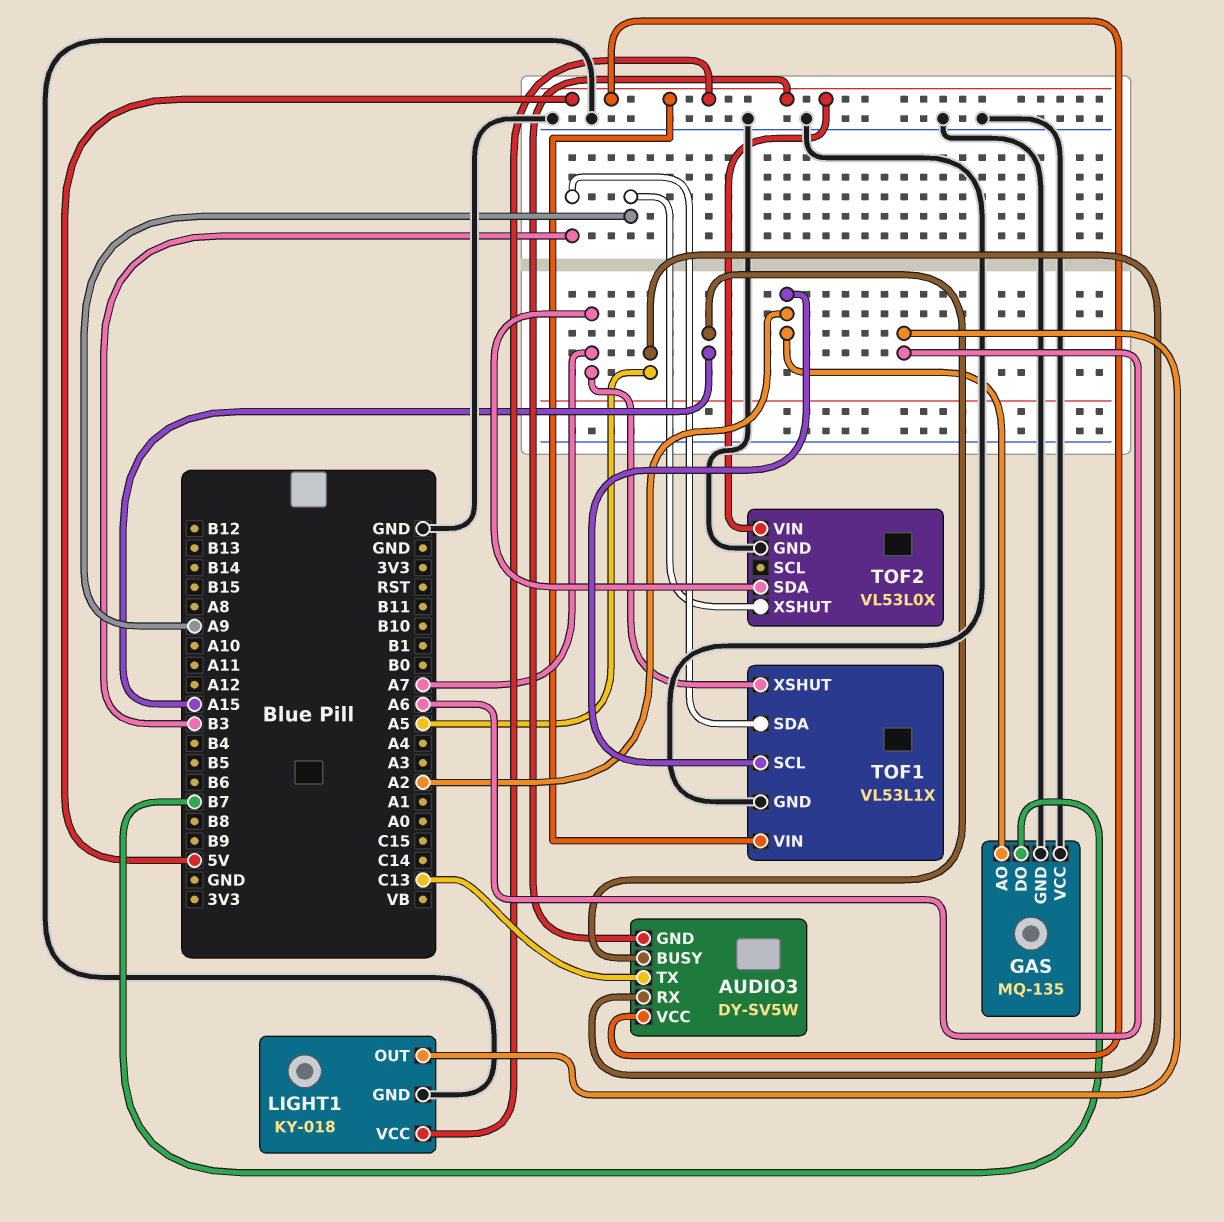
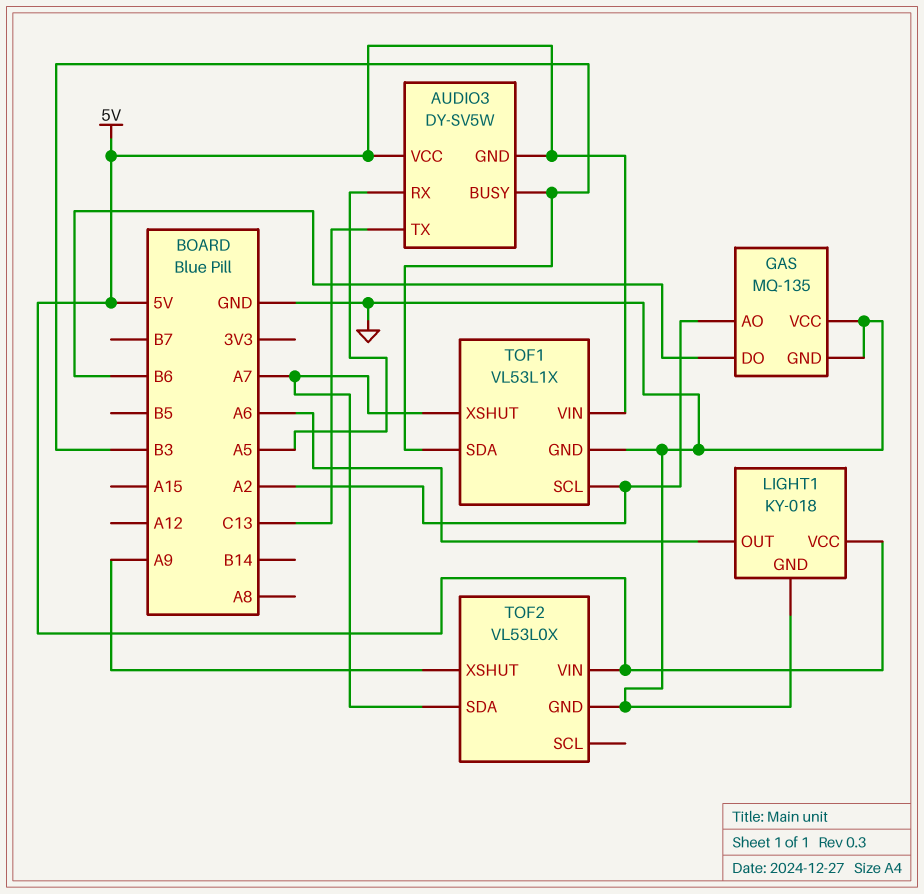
AUDIO3 pin BUSY: A15 -> B3
GAS pin DO: B7 -> B6

